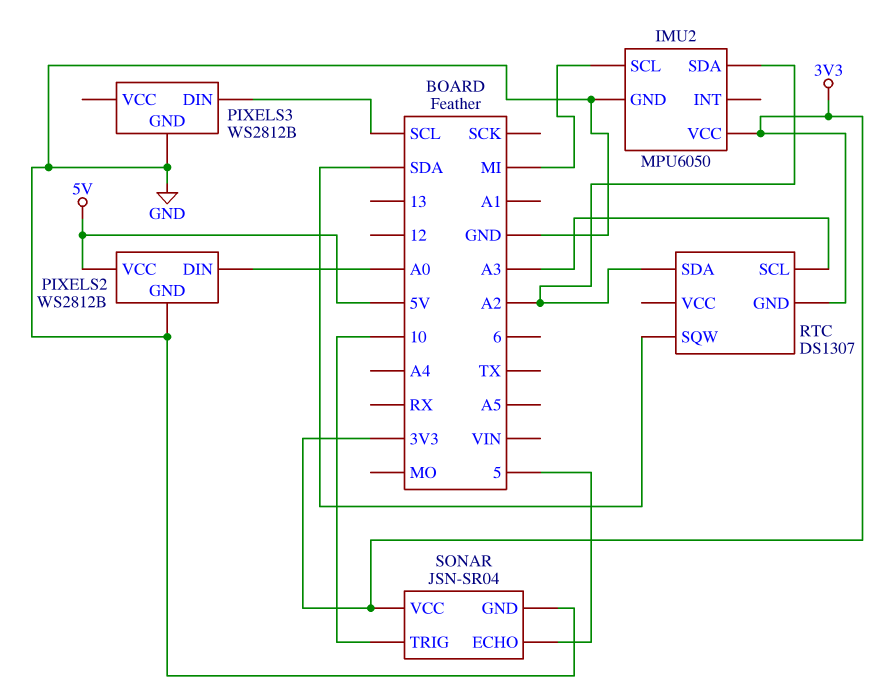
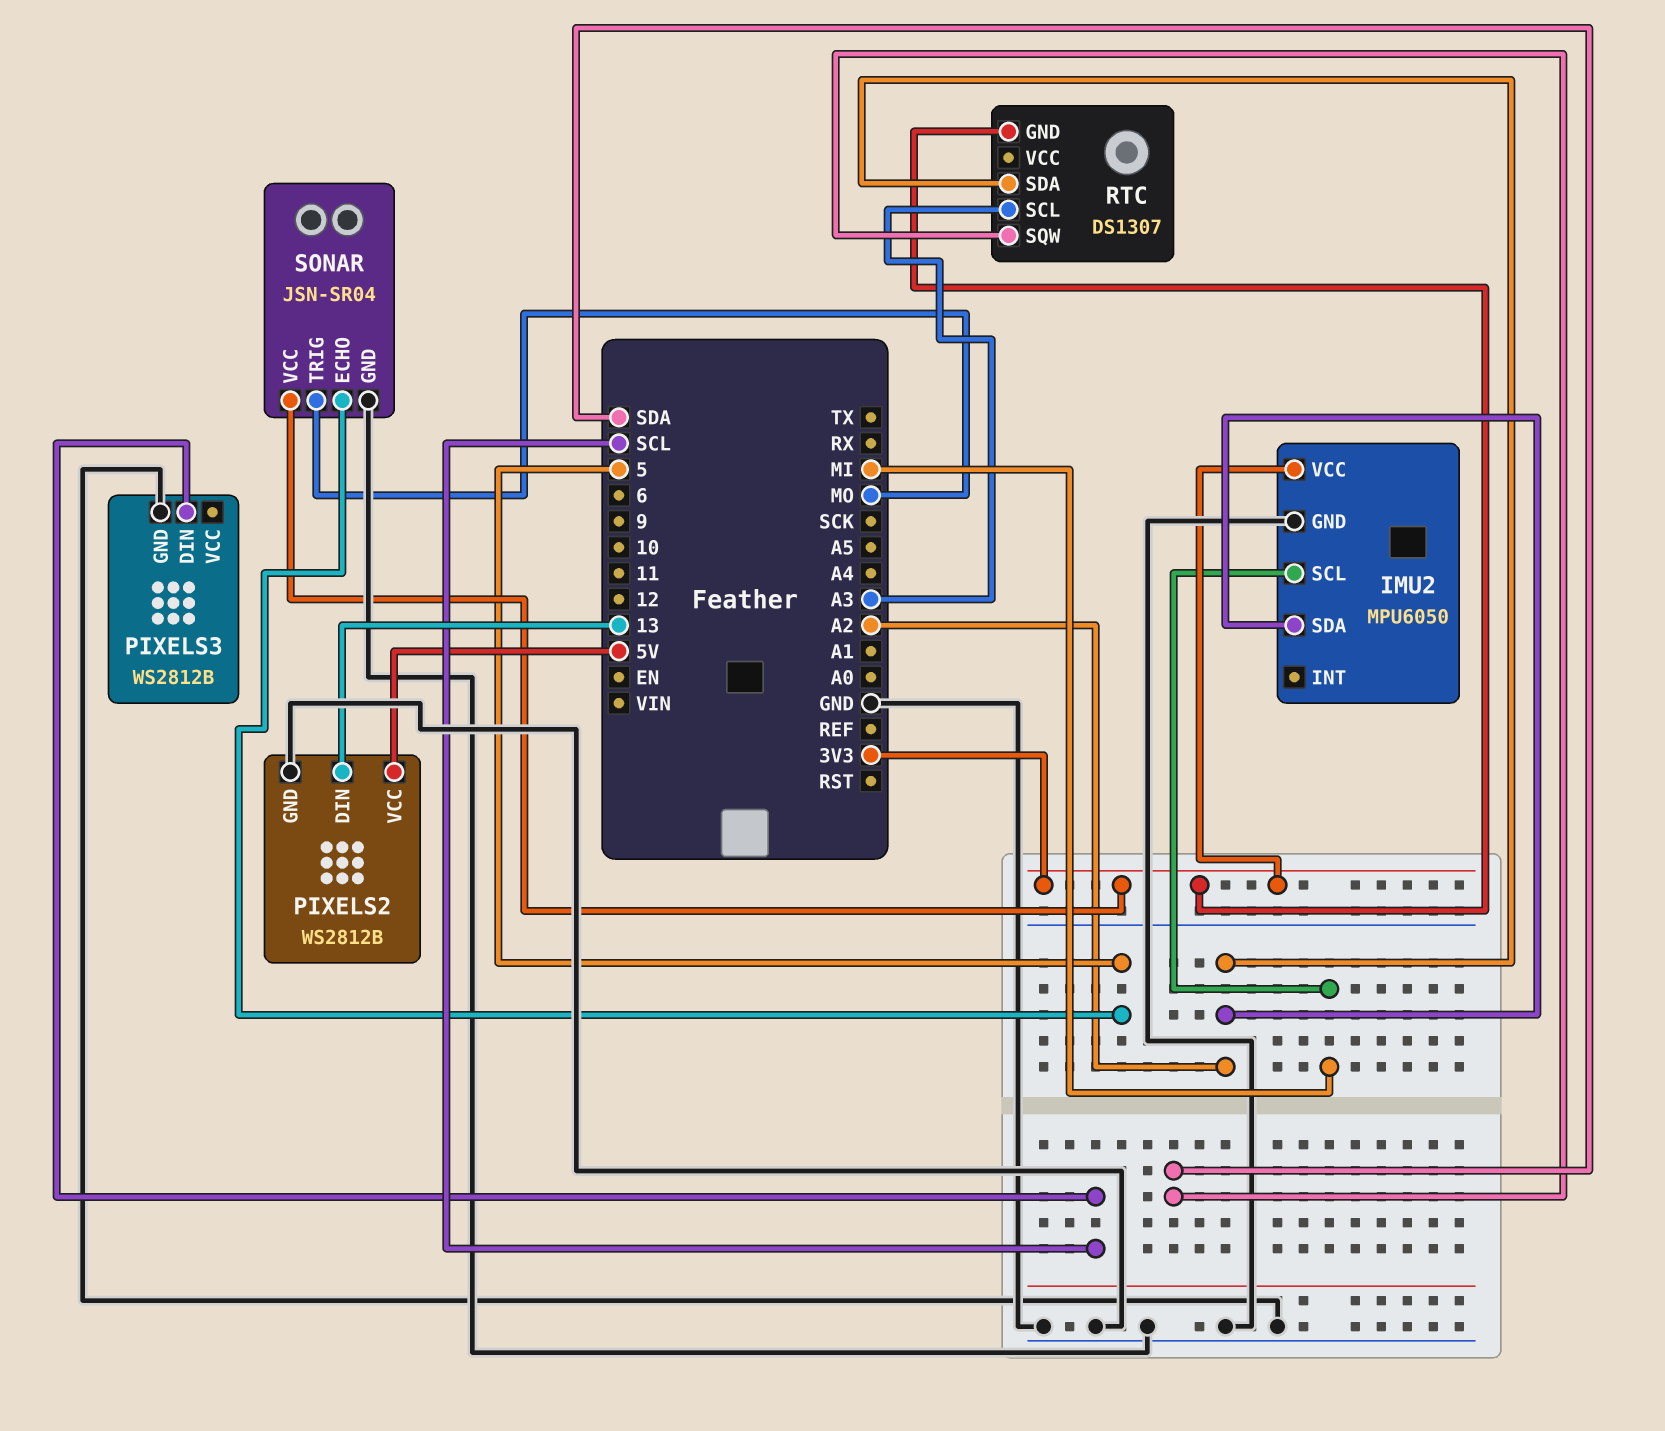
PIXELS2 pin DIN: A0 -> 13
SONAR pin TRIG: 10 -> MO

